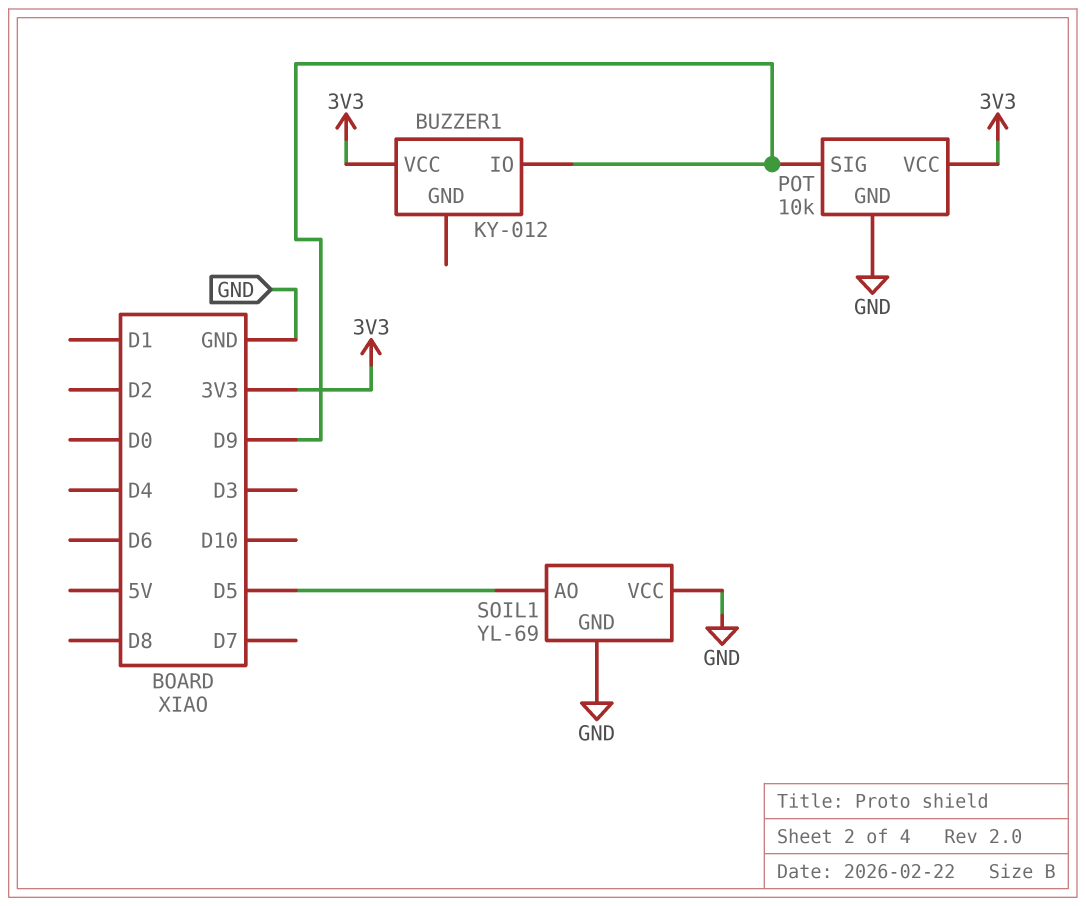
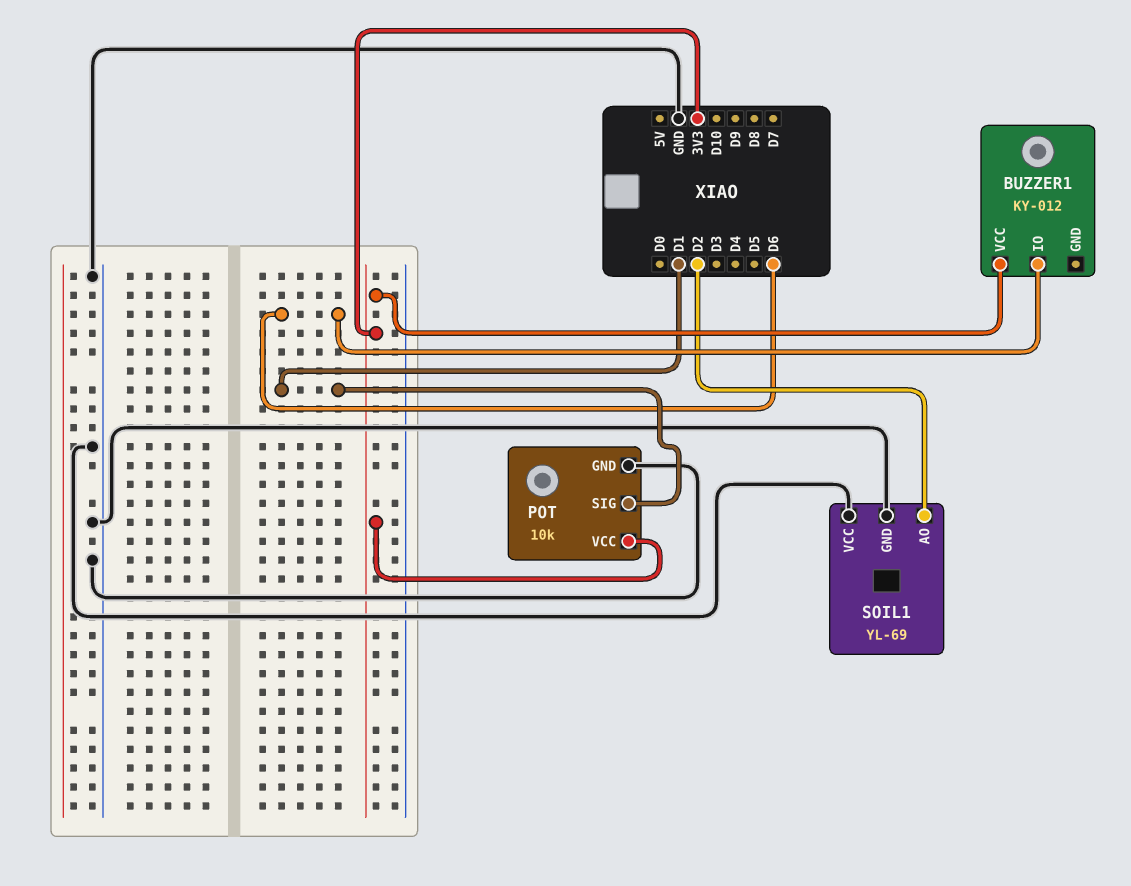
BUZZER1 pin IO: D9 -> D6
POT pin SIG: D9 -> D1
SOIL1 pin AO: D5 -> D2

